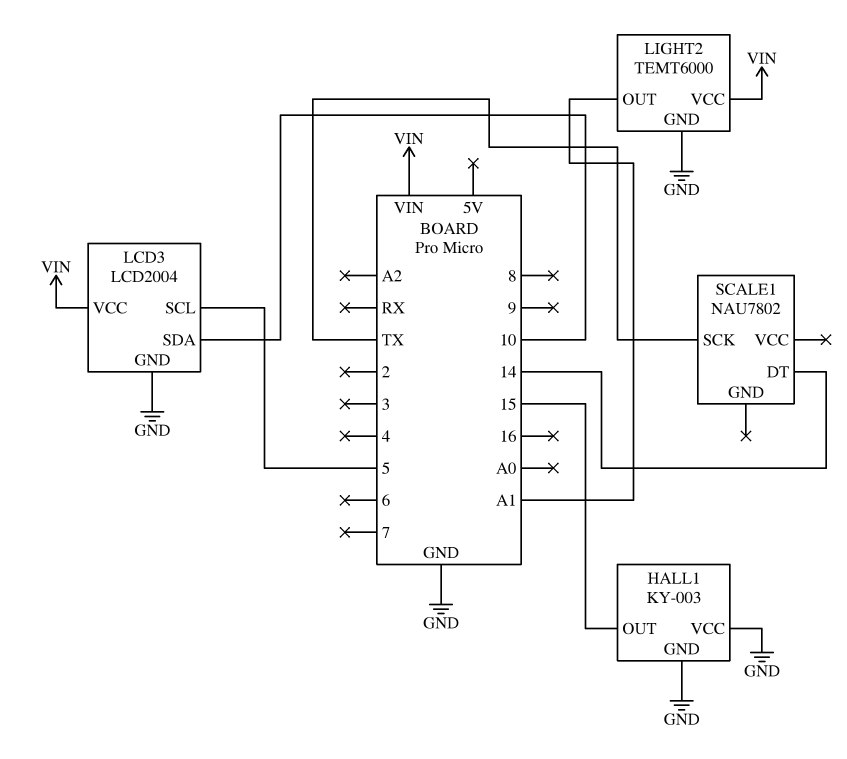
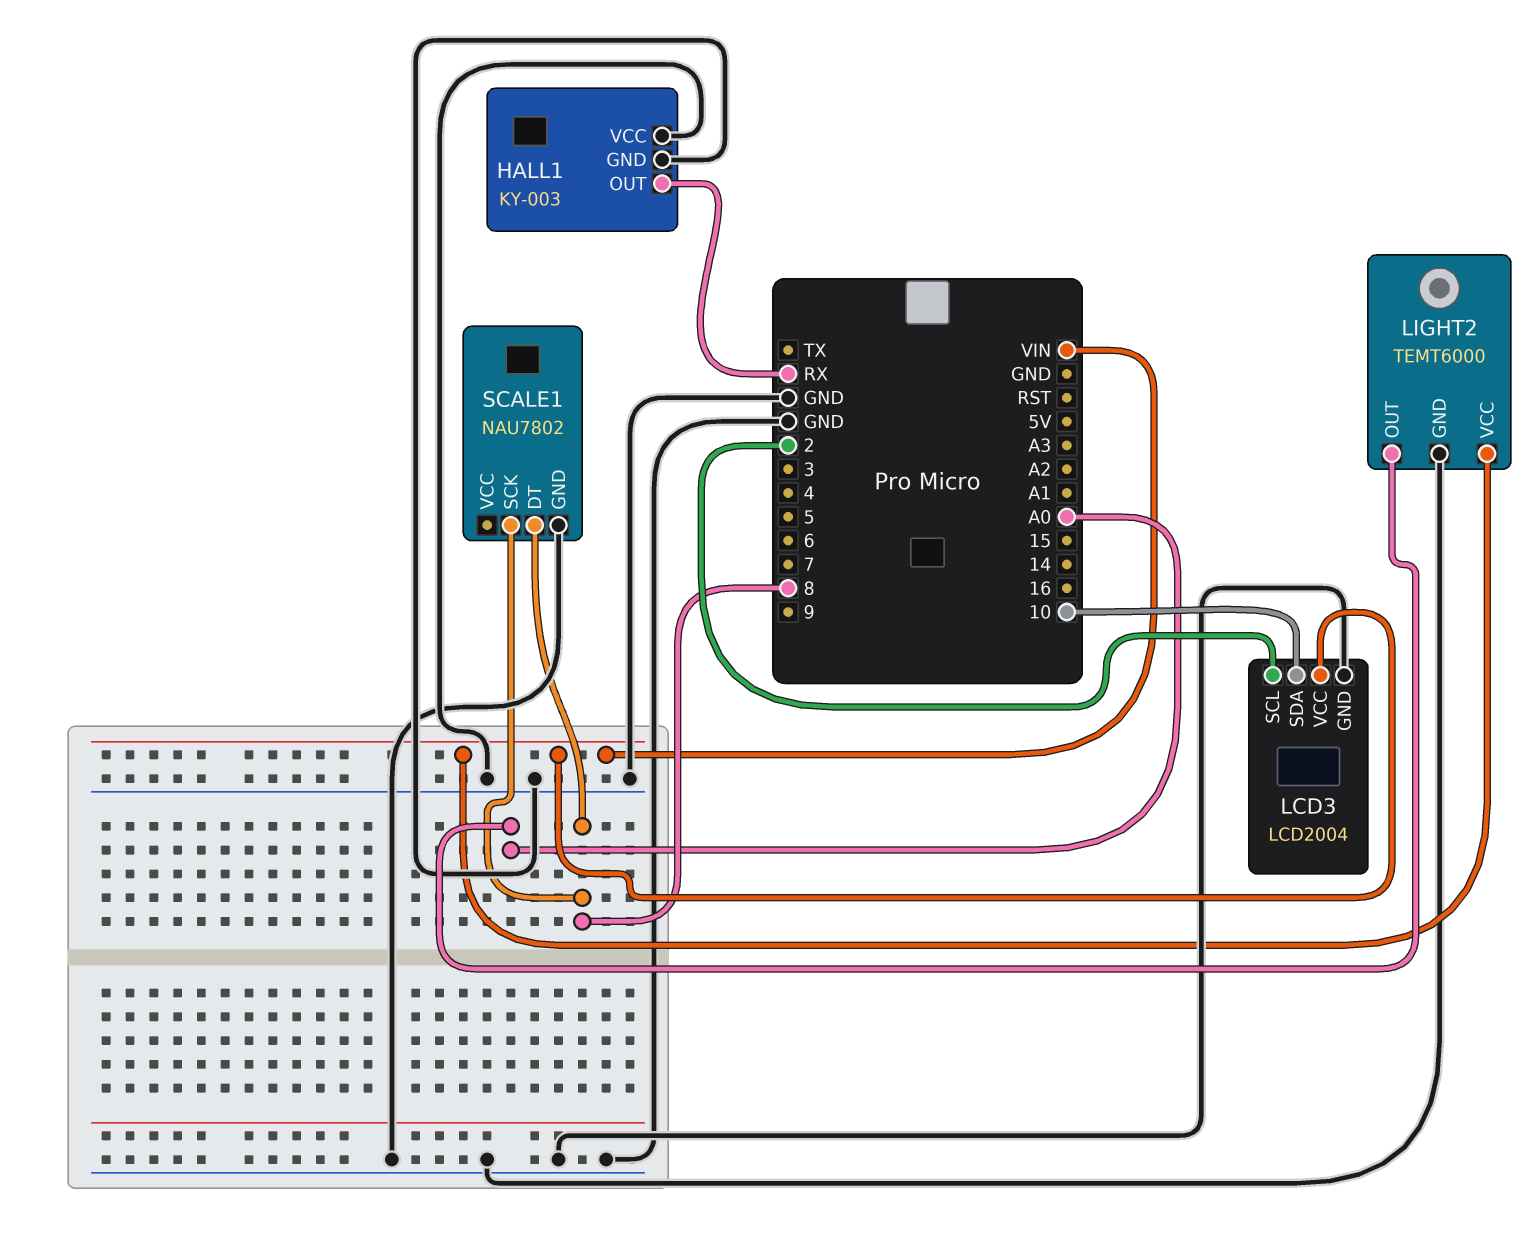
HALL1 pin OUT: 15 -> RX
LCD3 pin SCL: 5 -> 2
LIGHT2 pin OUT: A1 -> A0
SCALE1 pin DT: 14 -> 8
SCALE1 pin GND: none -> GND
SCALE1 pin SCK: TX -> 8

